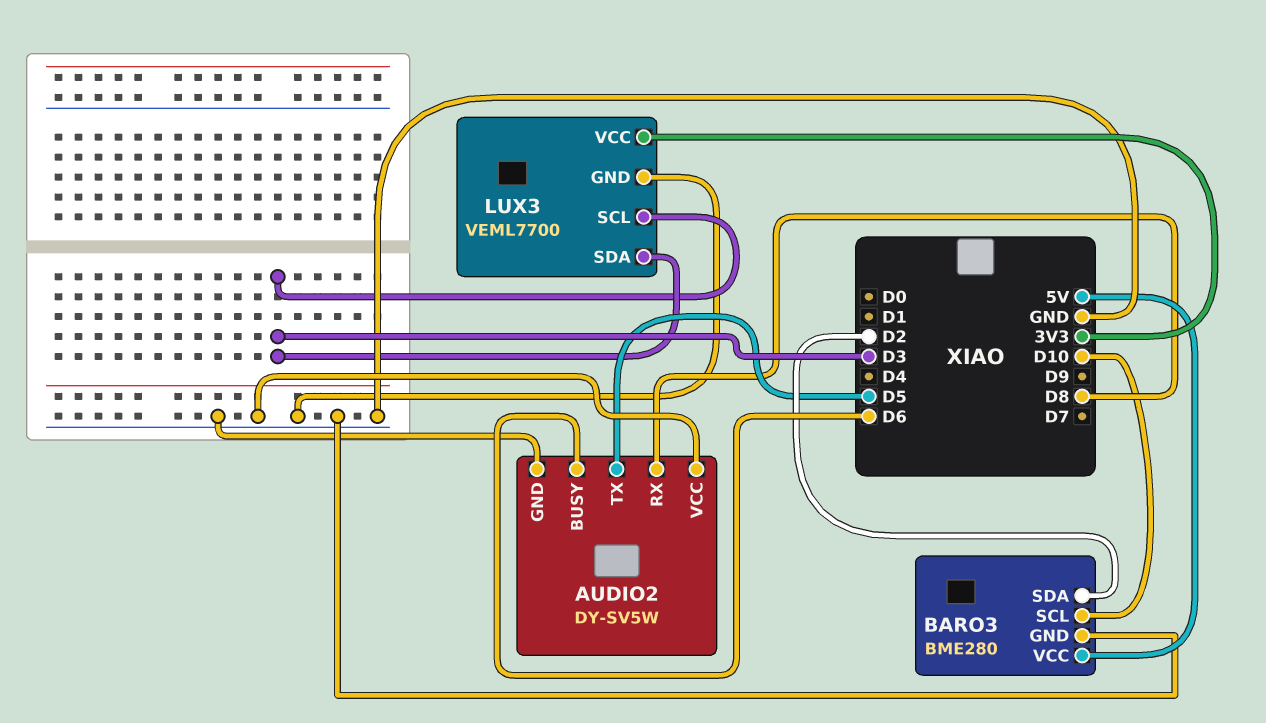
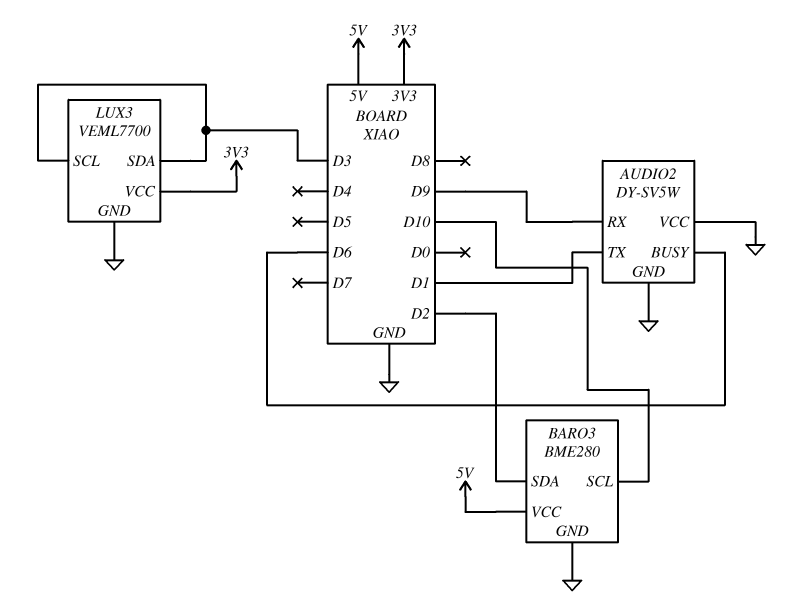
AUDIO2 pin RX: D8 -> D9
AUDIO2 pin TX: D5 -> D1

